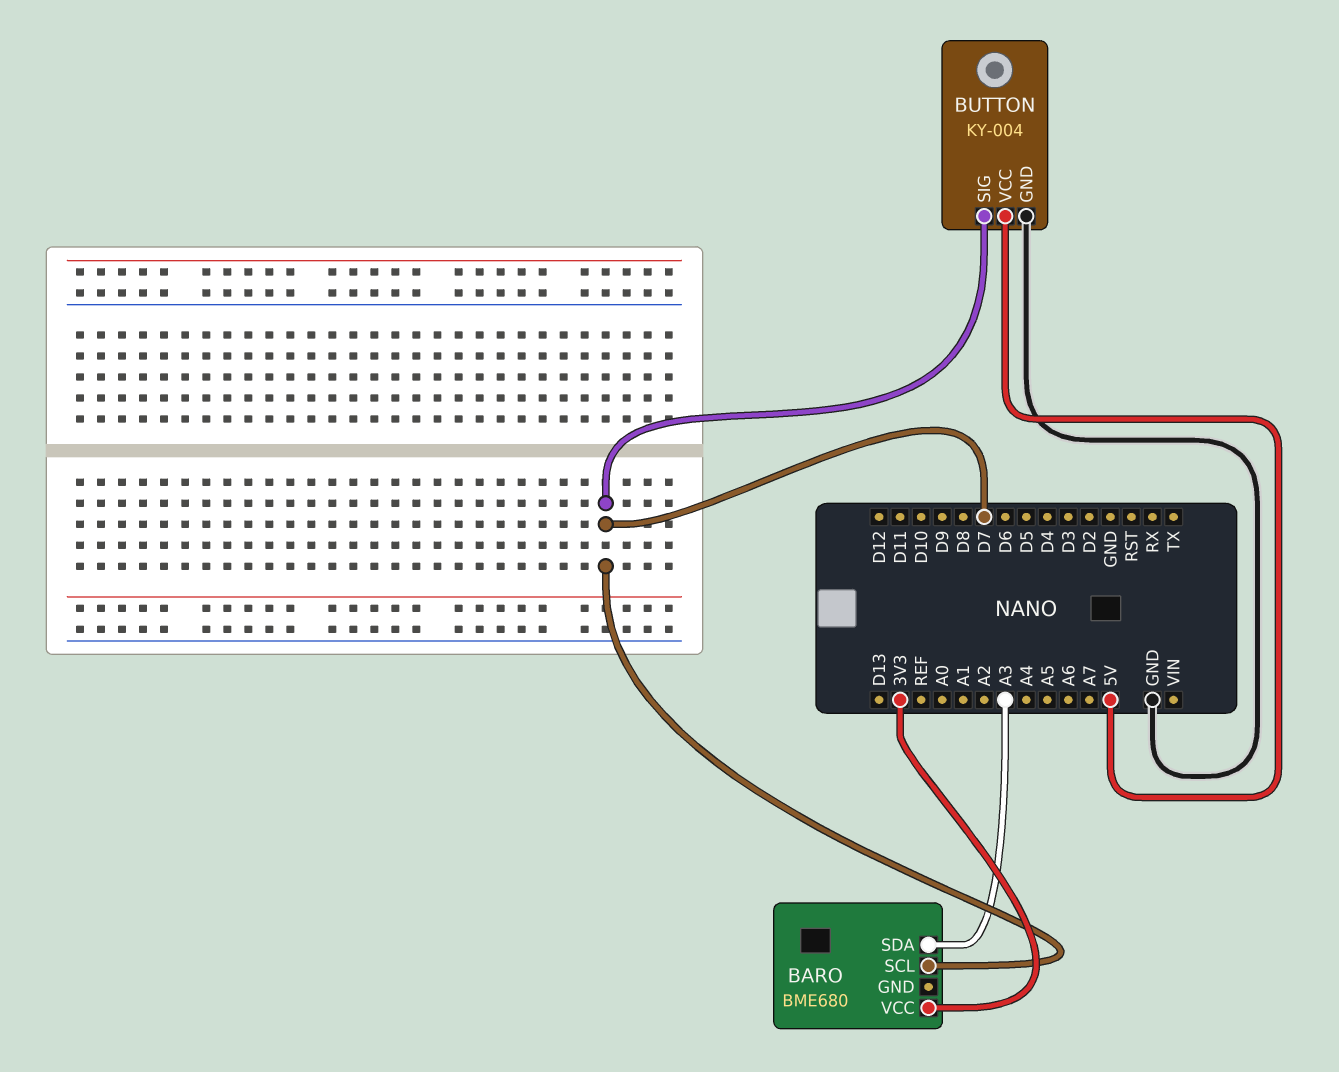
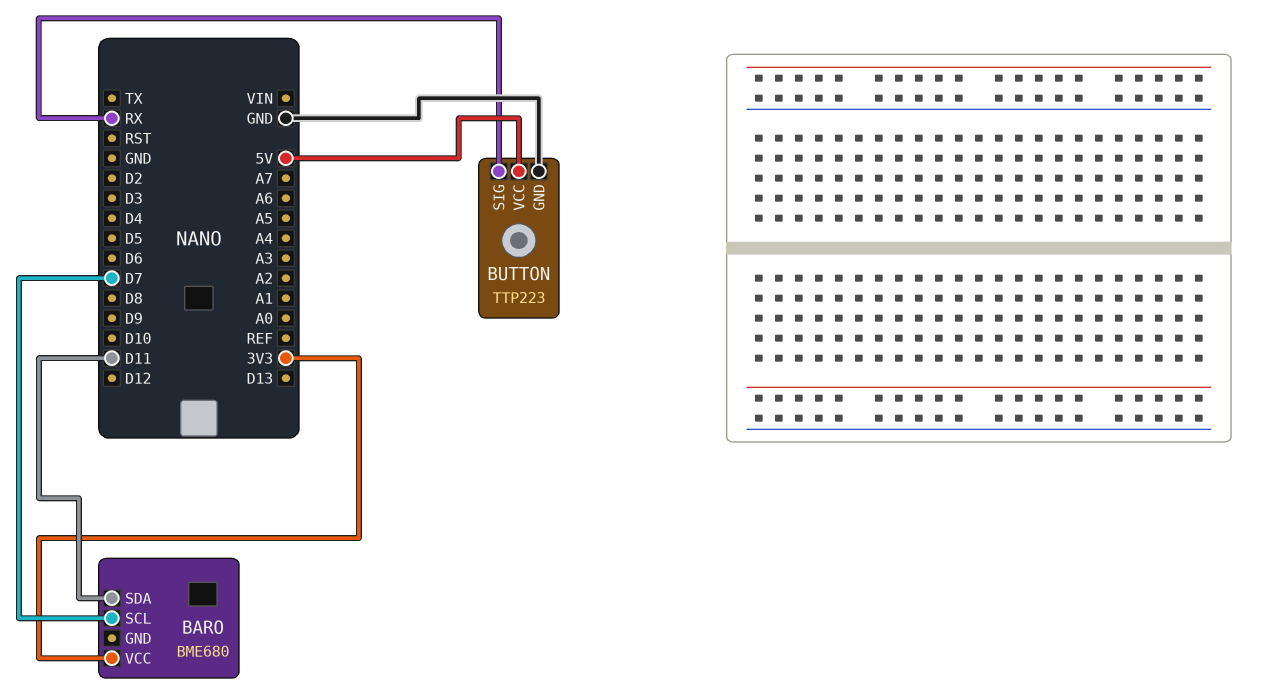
BARO pin SDA: A3 -> D11
BUTTON: KY-004 -> TTP223
BUTTON pin SIG: D7 -> RX

